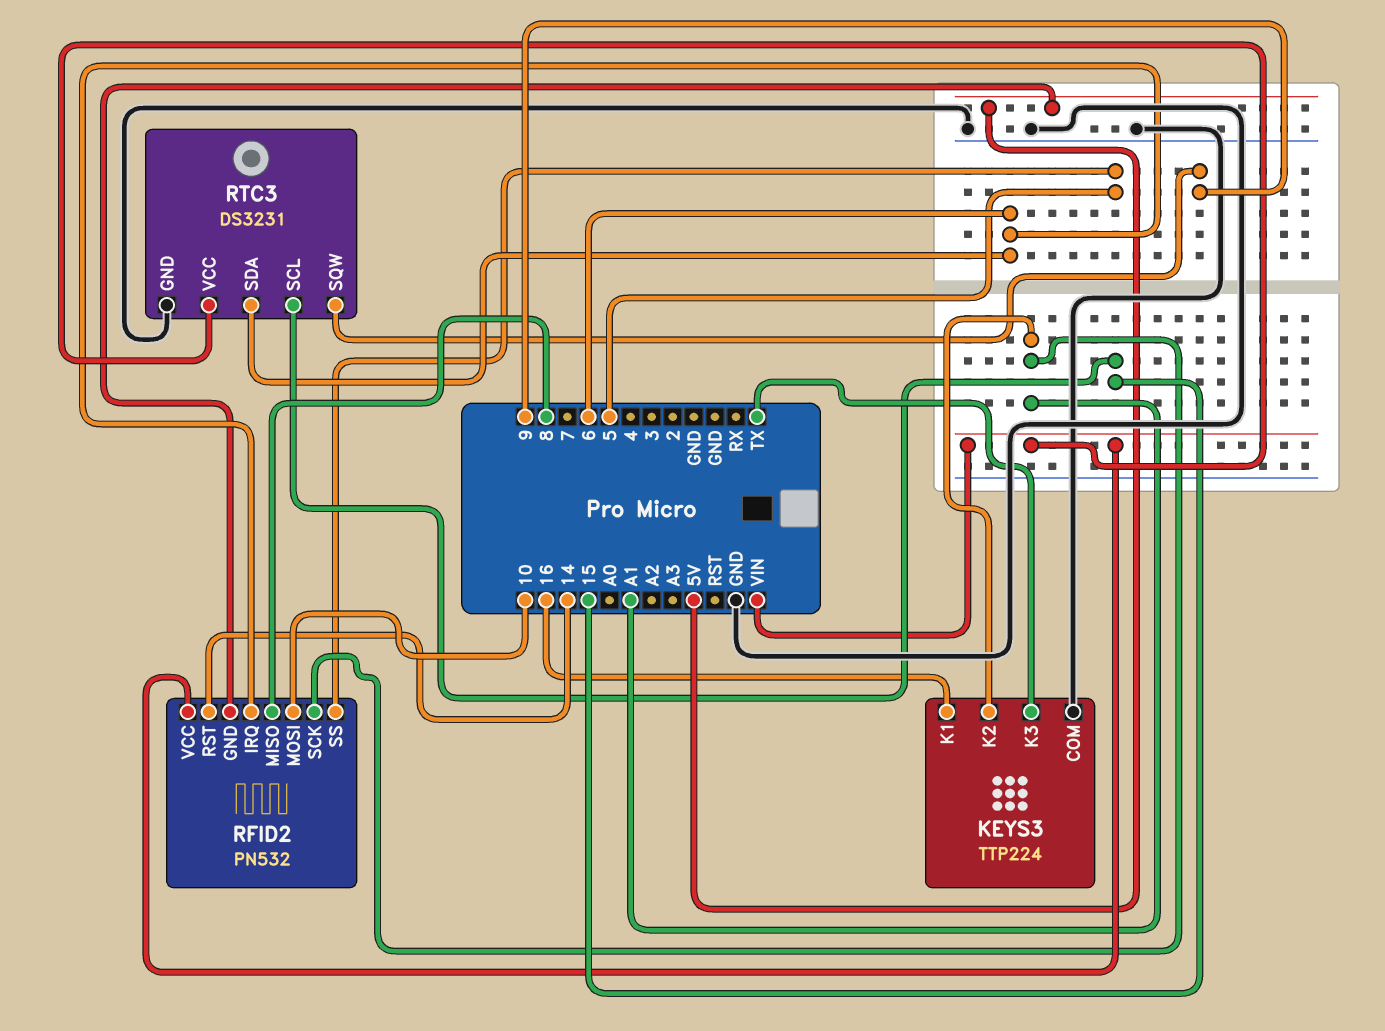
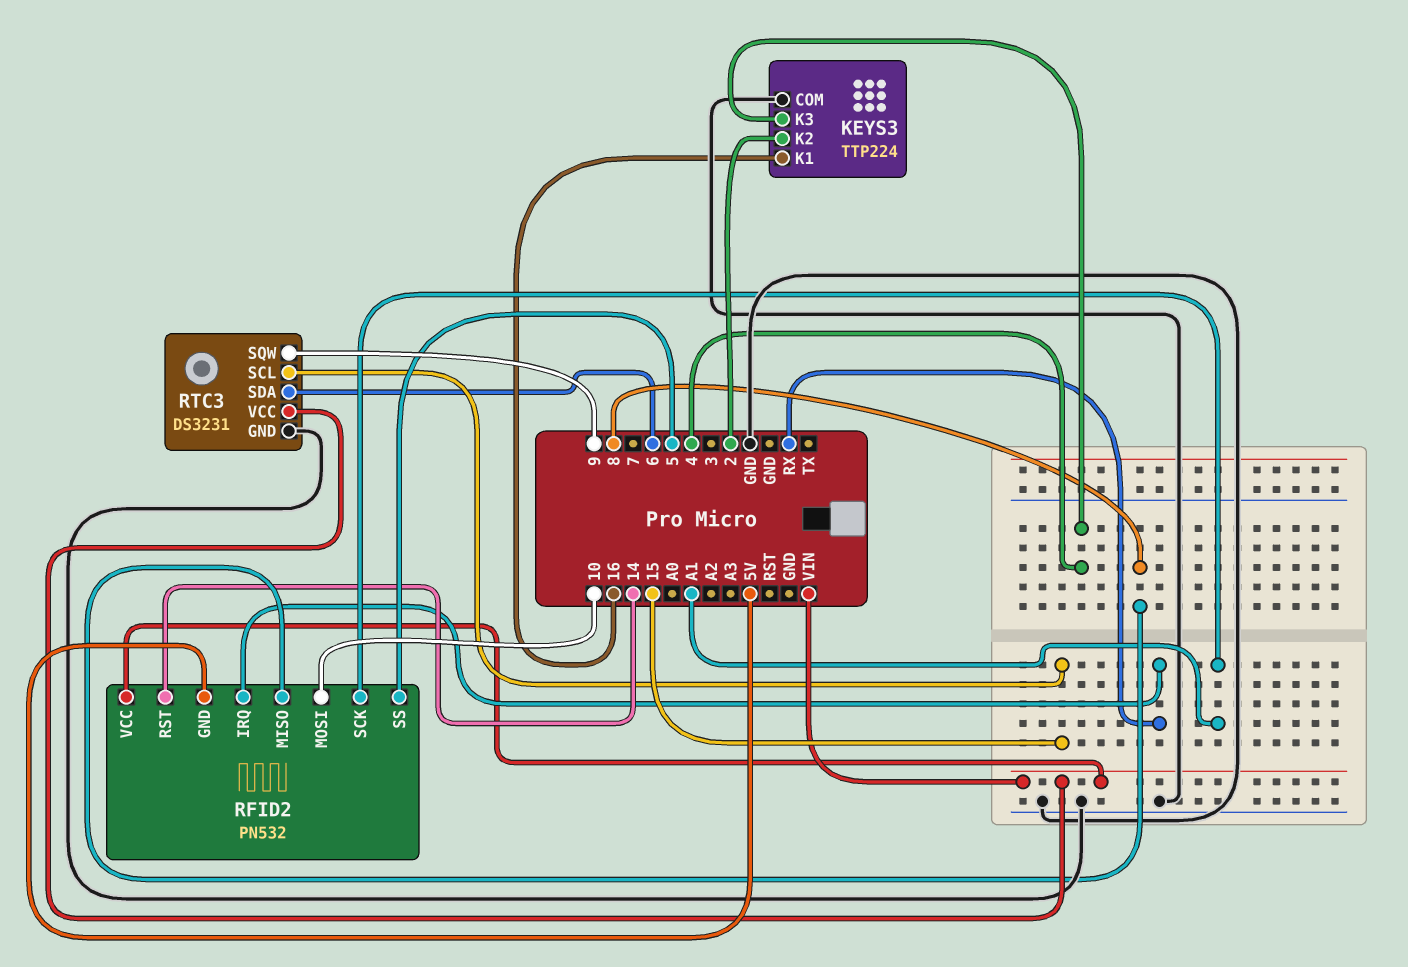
KEYS3 pin K2: A1 -> 2
KEYS3 pin K3: TX -> 4
RFID2 pin IRQ: 6 -> RX

